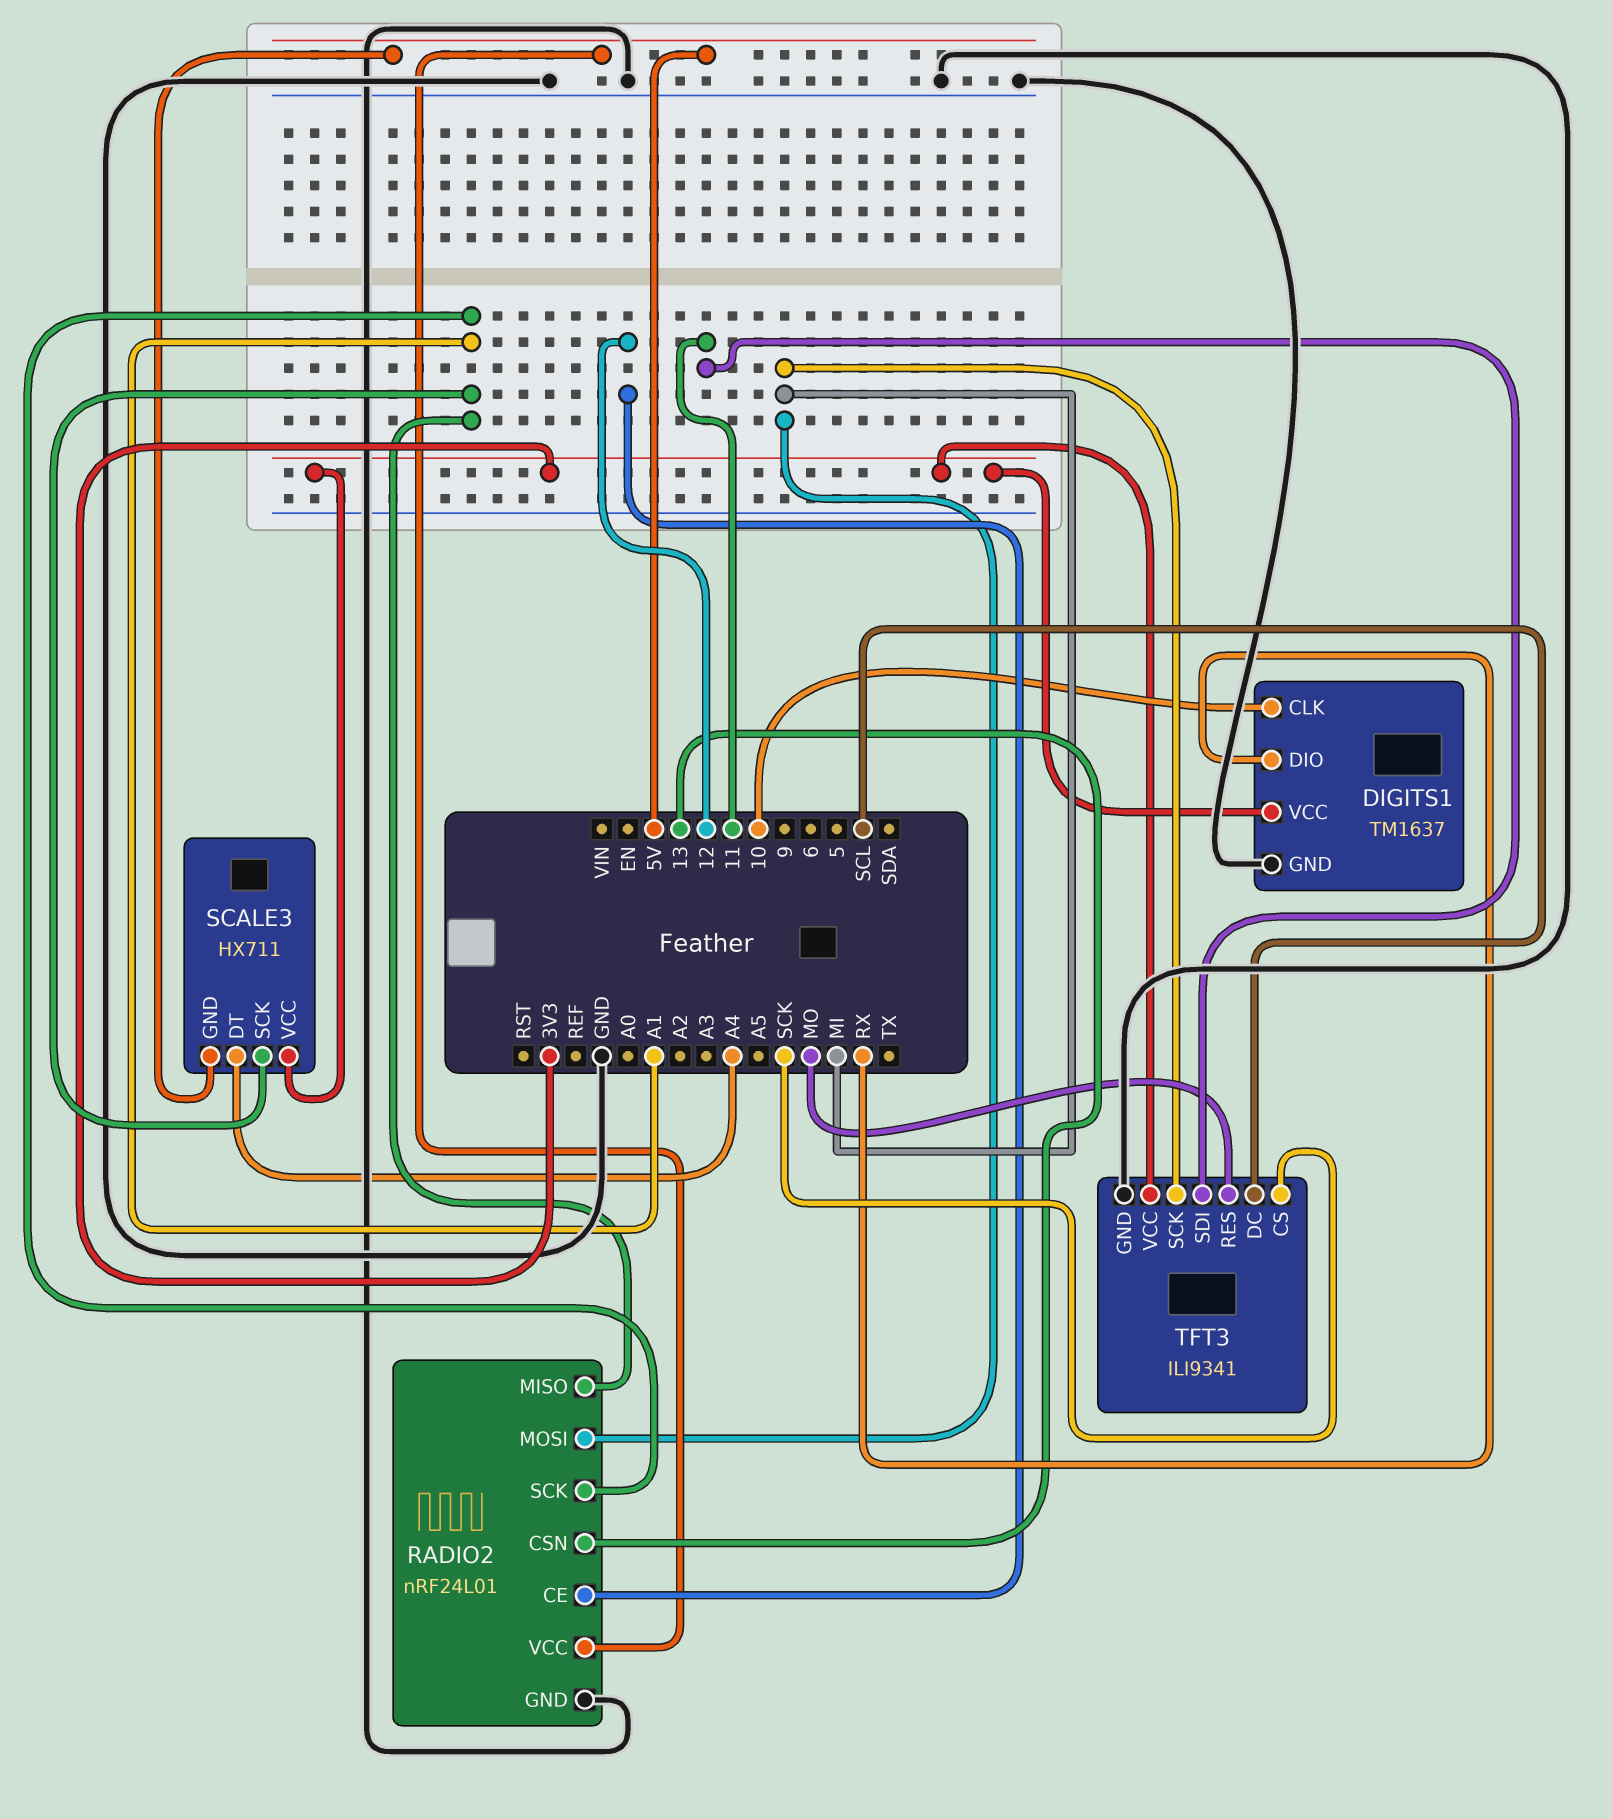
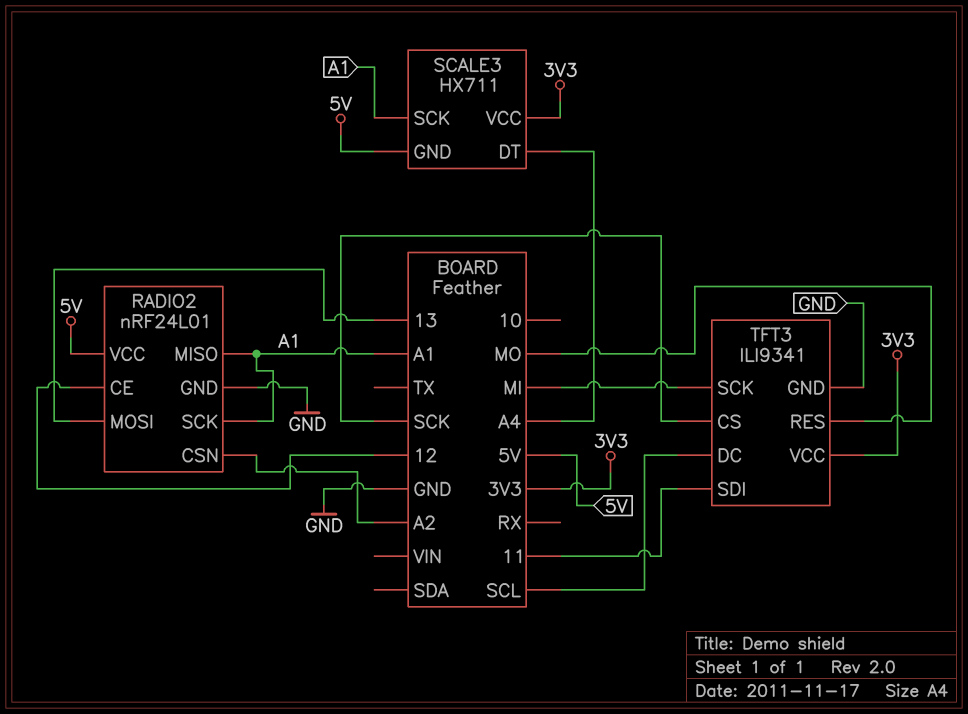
DIGITS1: TM1637 -> none
DIGITS1 pin CLK: 10 -> none
DIGITS1 pin DIO: RX -> none
DIGITS1 pin GND: GND -> none
DIGITS1 pin VCC: 3V3 -> none
RADIO2 pin CSN: 13 -> A2
RADIO2 pin MOSI: MI -> 13

